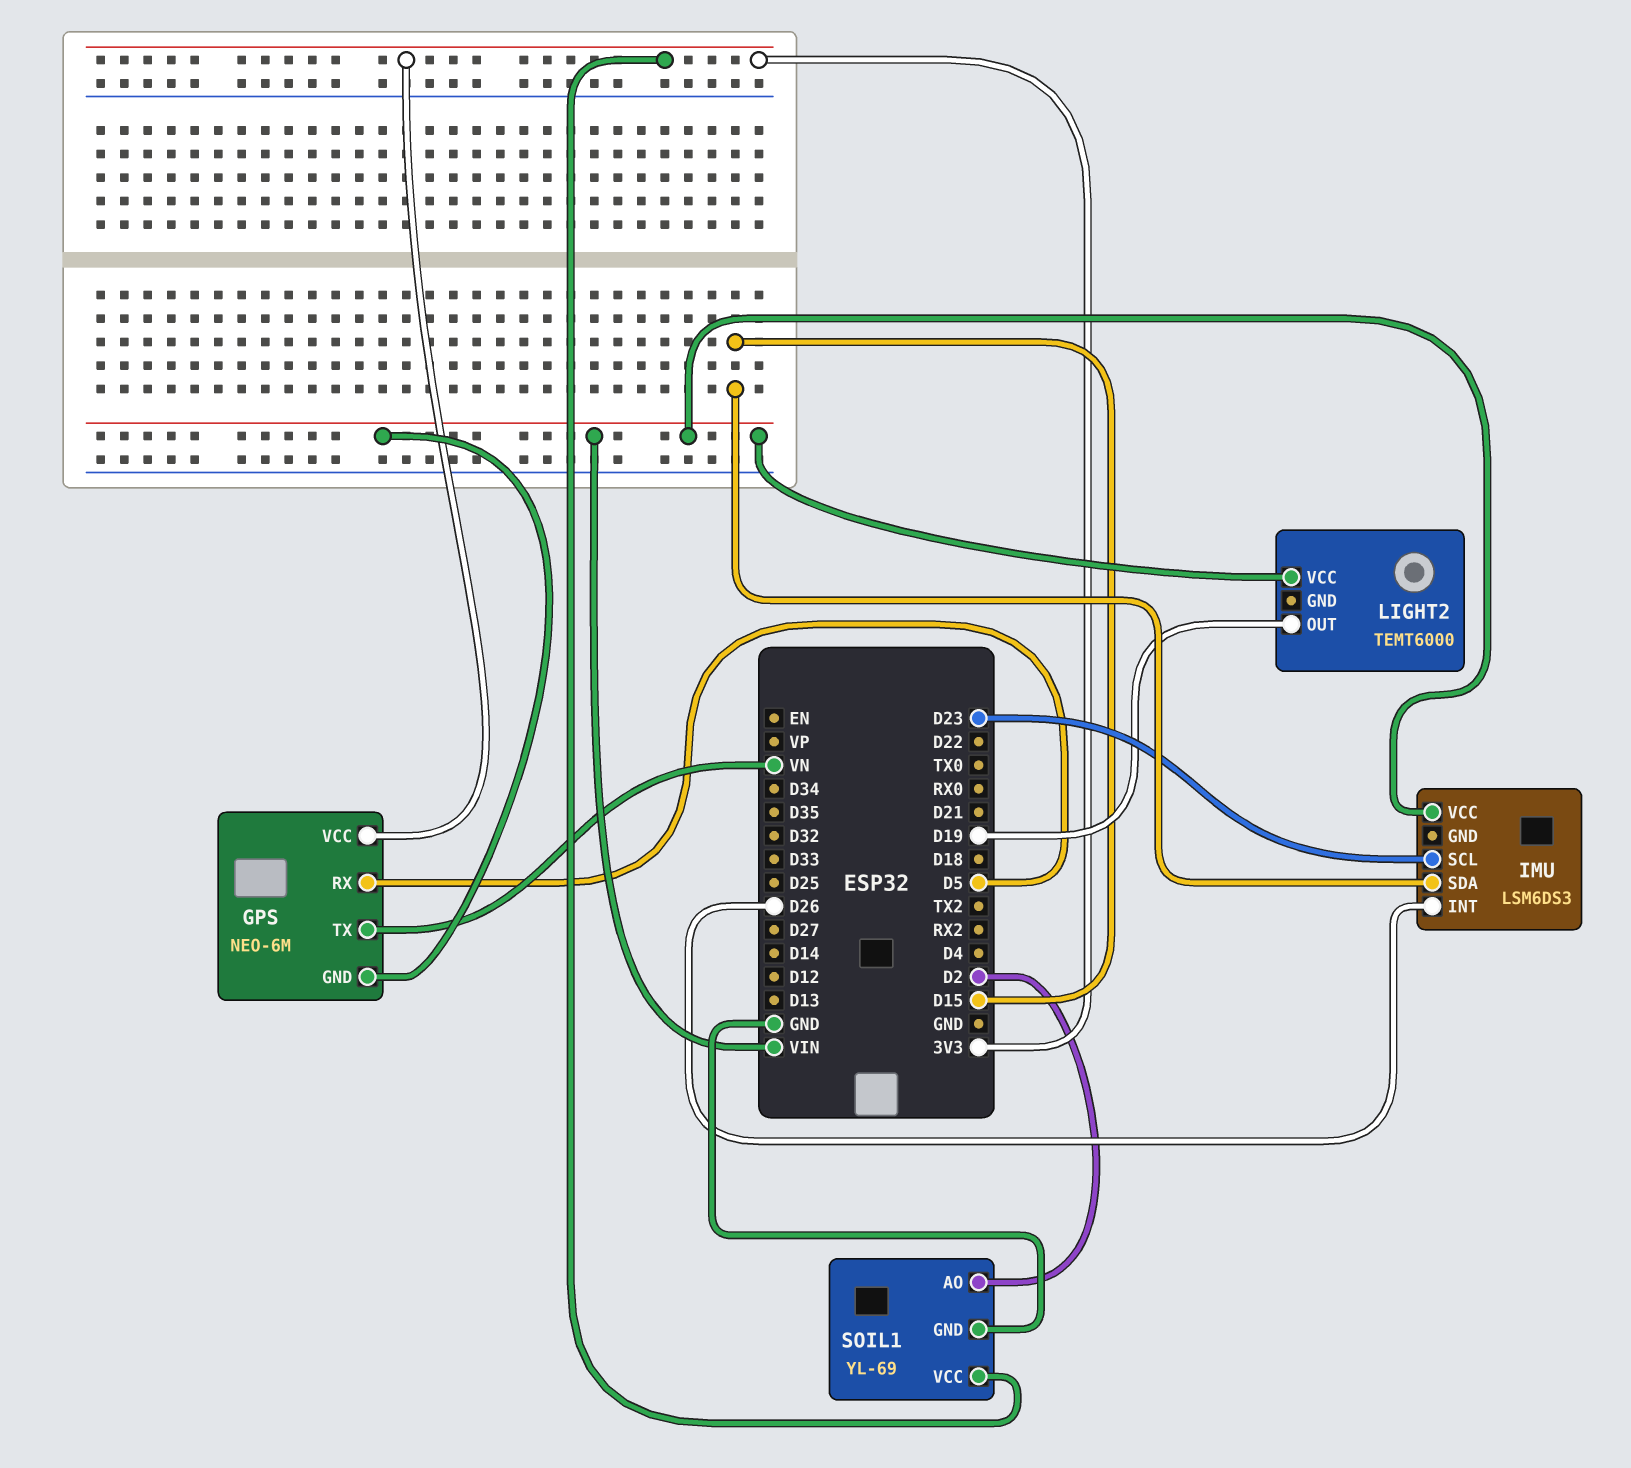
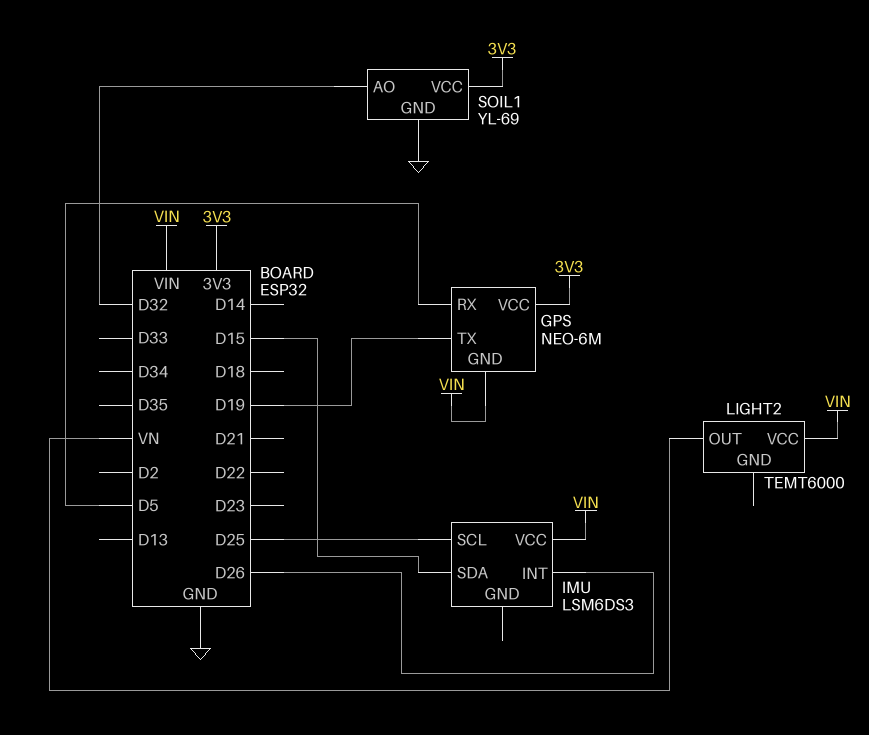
GPS pin TX: VN -> D19
IMU pin SCL: D23 -> D25
LIGHT2 pin OUT: D19 -> VN
SOIL1 pin AO: D2 -> D32

